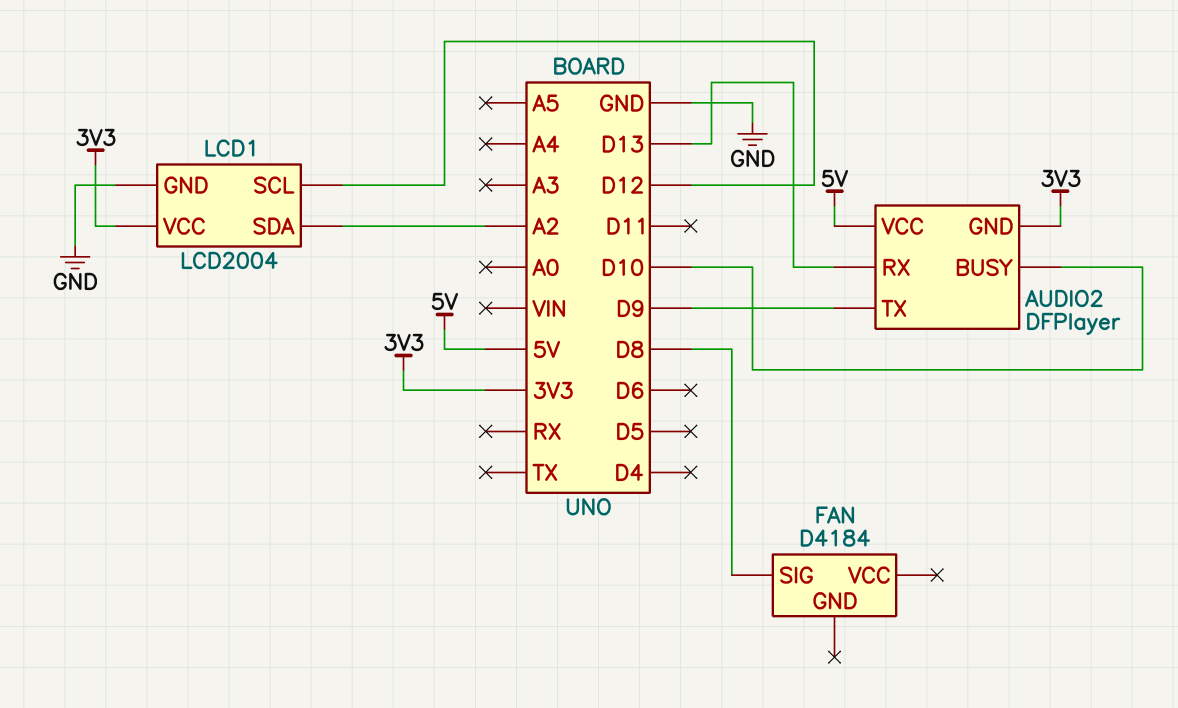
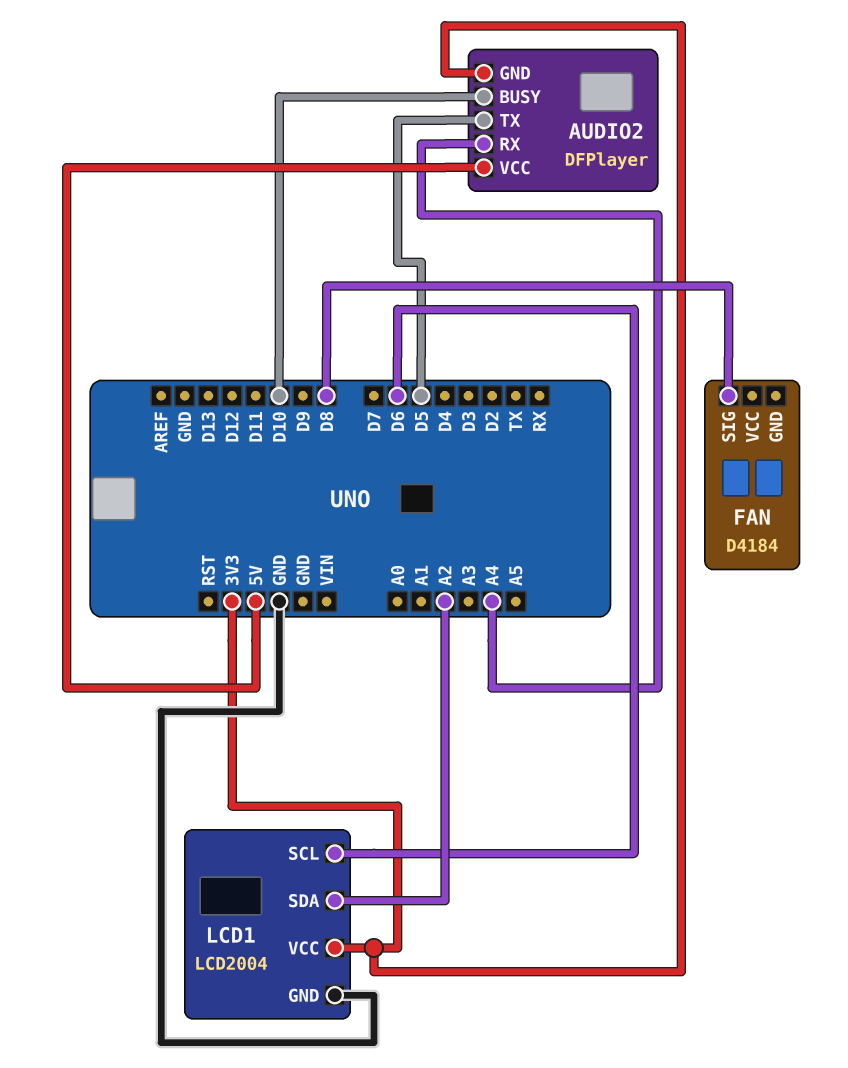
AUDIO2 pin RX: D13 -> A4
AUDIO2 pin TX: D9 -> D5
LCD1 pin SCL: D12 -> D6

